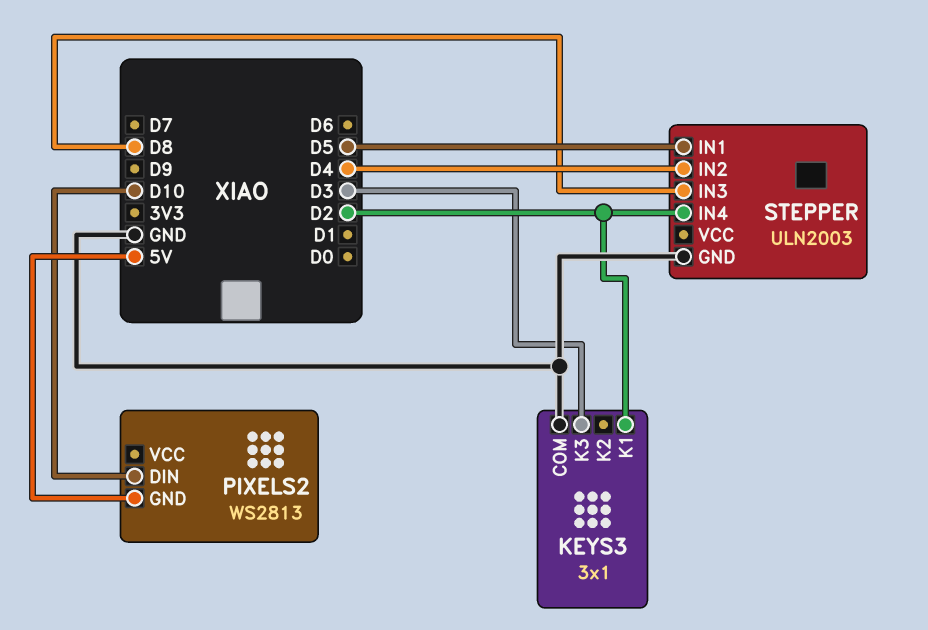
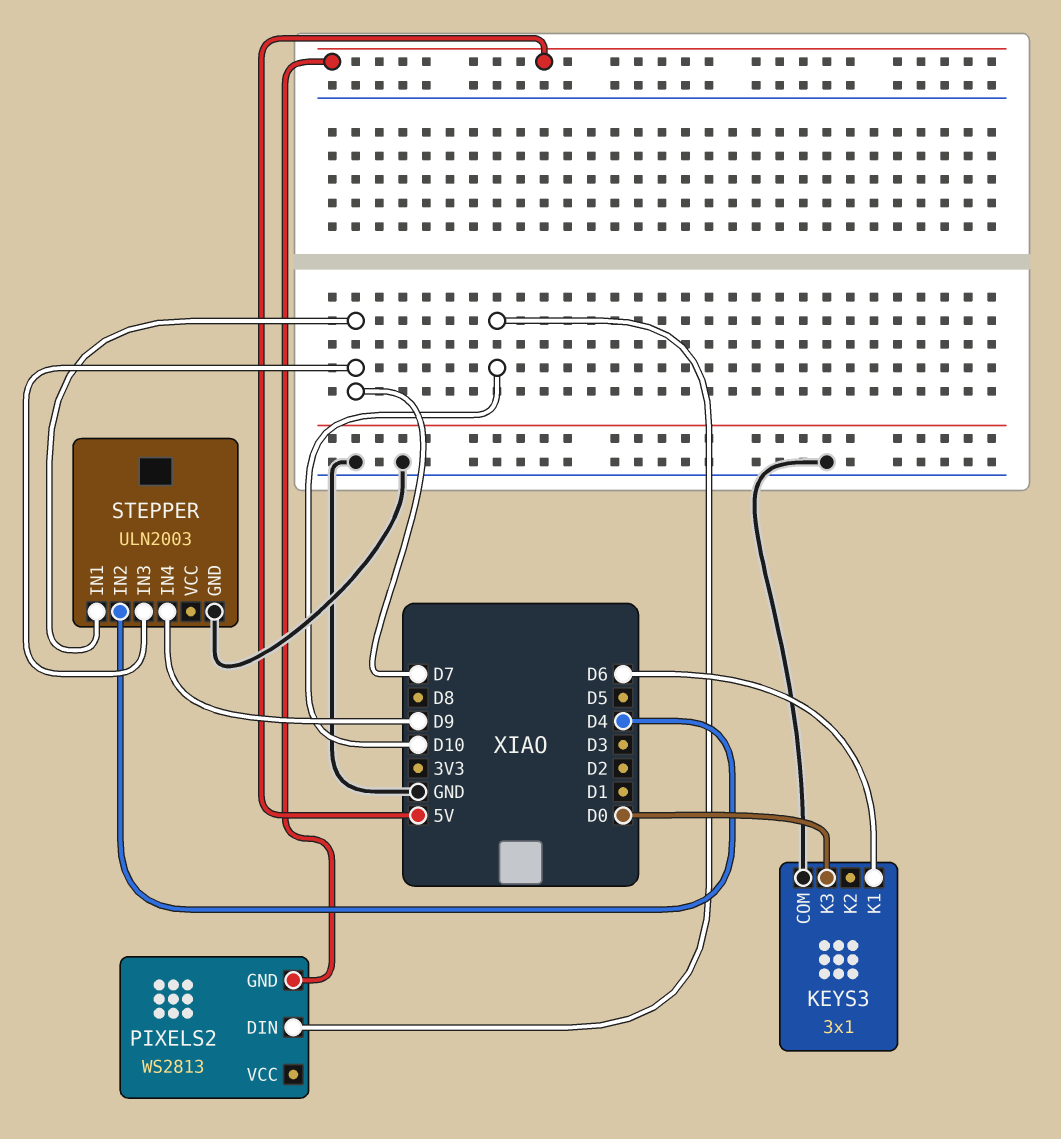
KEYS3 pin K1: D2 -> D6
KEYS3 pin K3: D3 -> D0
STEPPER pin IN1: D5 -> D7
STEPPER pin IN3: D8 -> D7
STEPPER pin IN4: D2 -> D9

